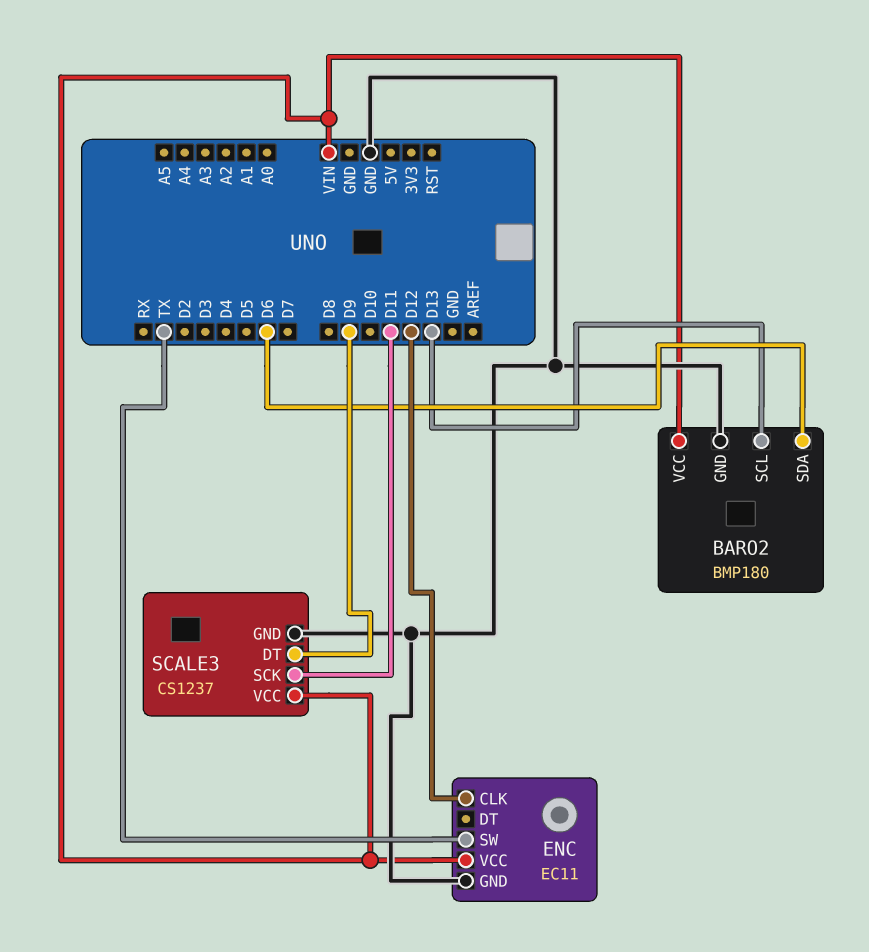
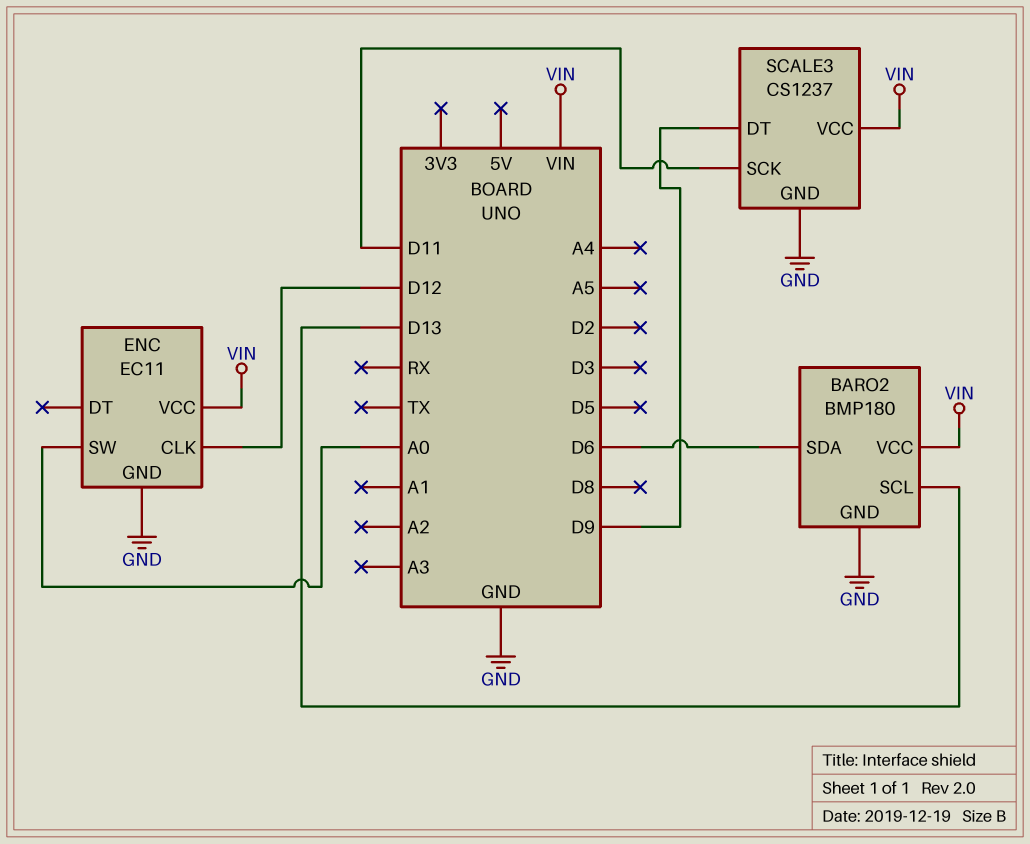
ENC pin SW: TX -> A0

